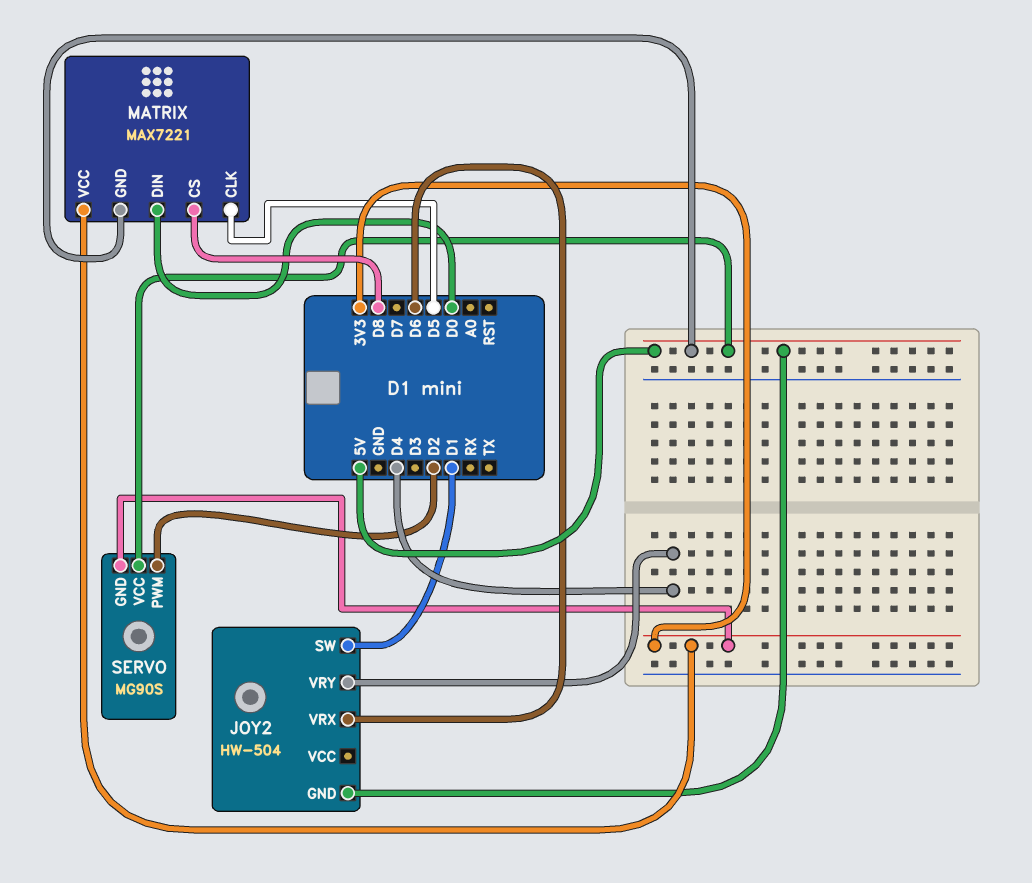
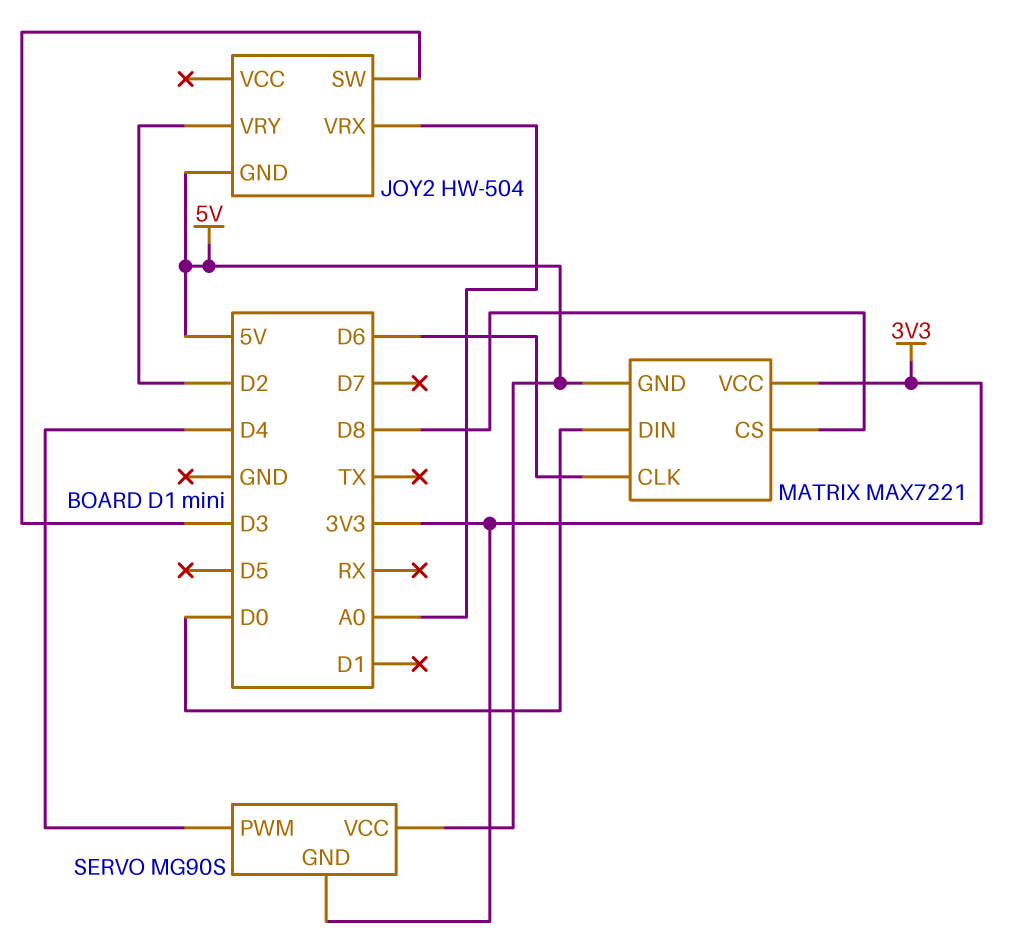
JOY2 pin SW: D1 -> D3
JOY2 pin VRX: D6 -> A0
JOY2 pin VRY: D4 -> D2
MATRIX pin CLK: D5 -> D6
SERVO pin PWM: D2 -> D4

